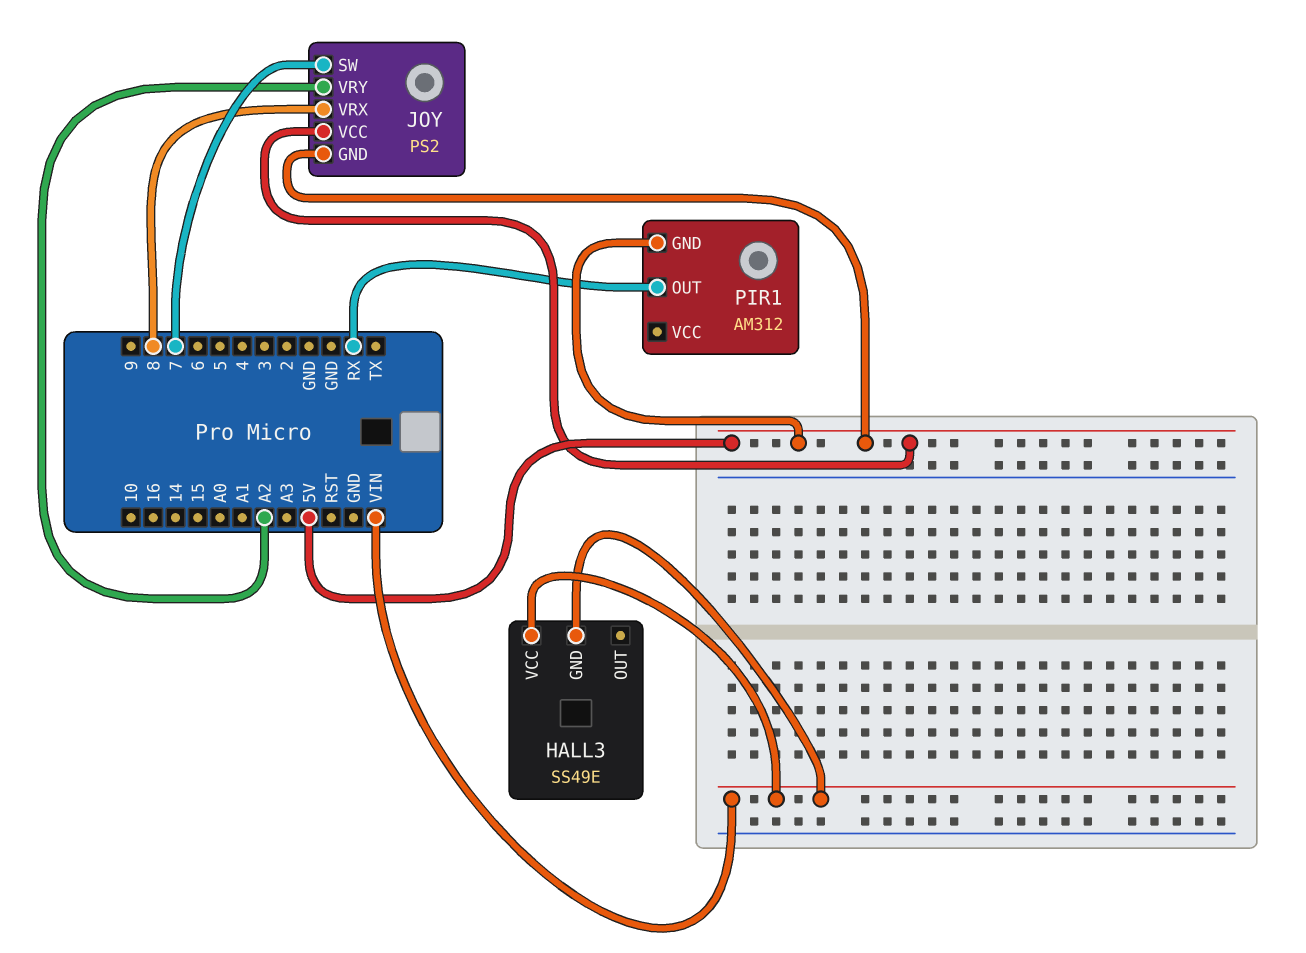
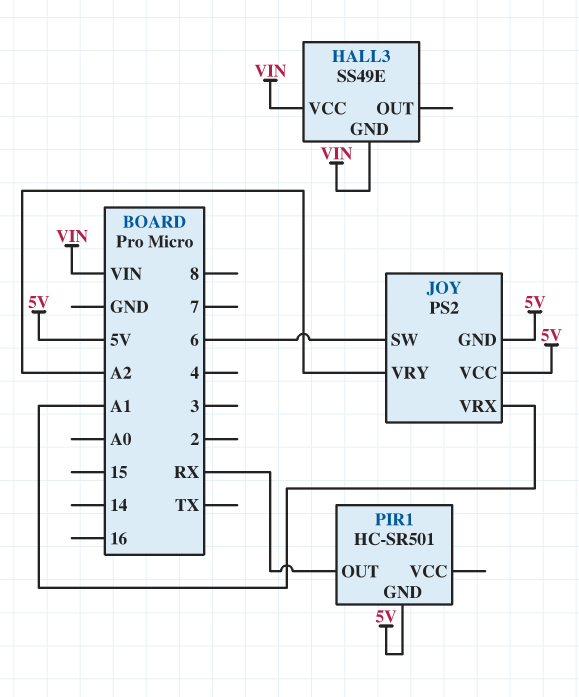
JOY pin SW: 7 -> 6
JOY pin VRX: 8 -> A1
PIR1: AM312 -> HC-SR501

